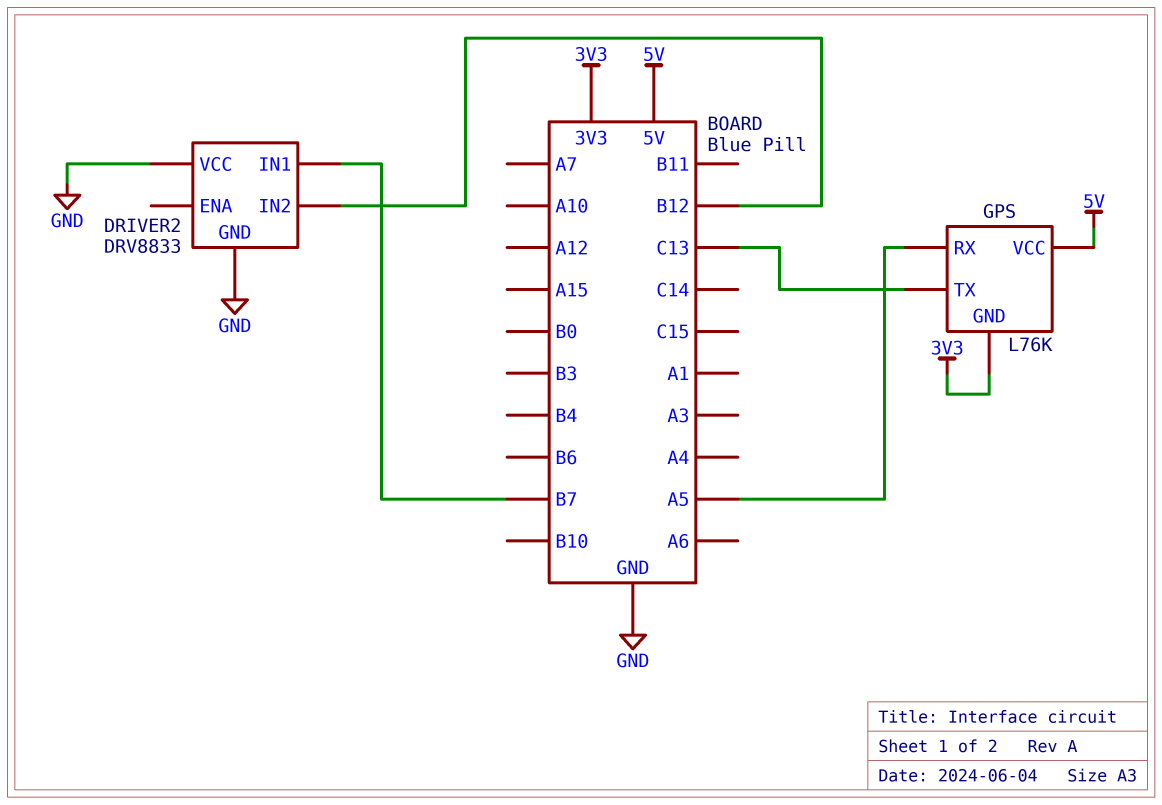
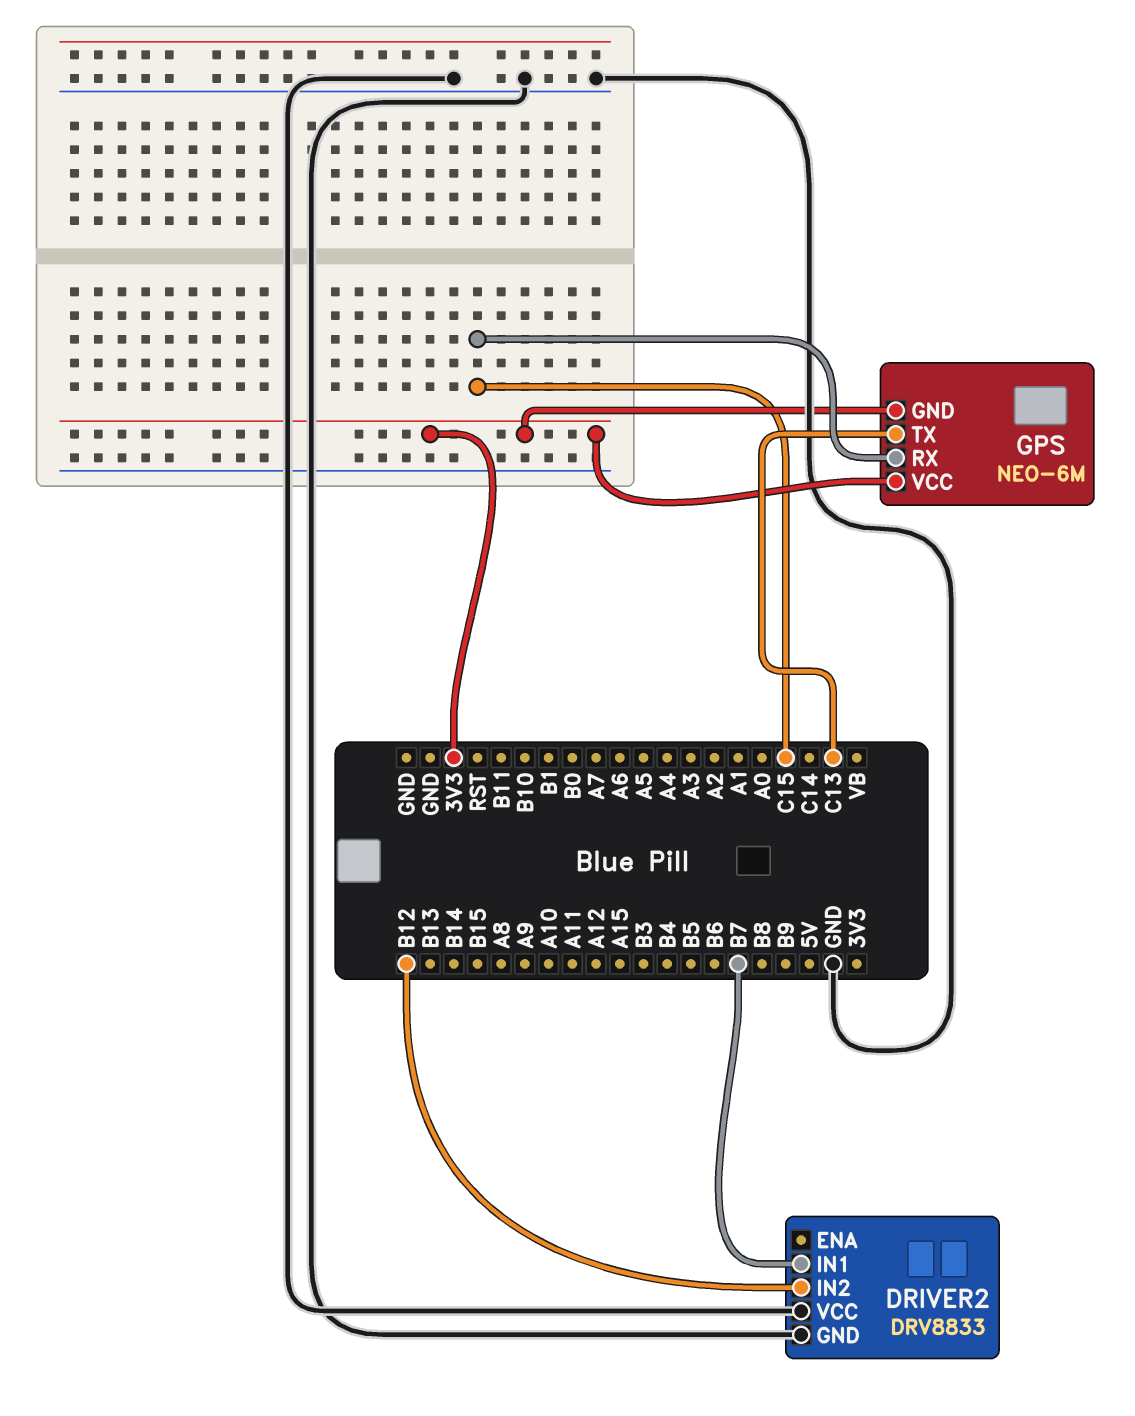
GPS: L76K -> NEO-6M
GPS pin RX: A5 -> C15
GPS pin VCC: 5V -> 3V3

